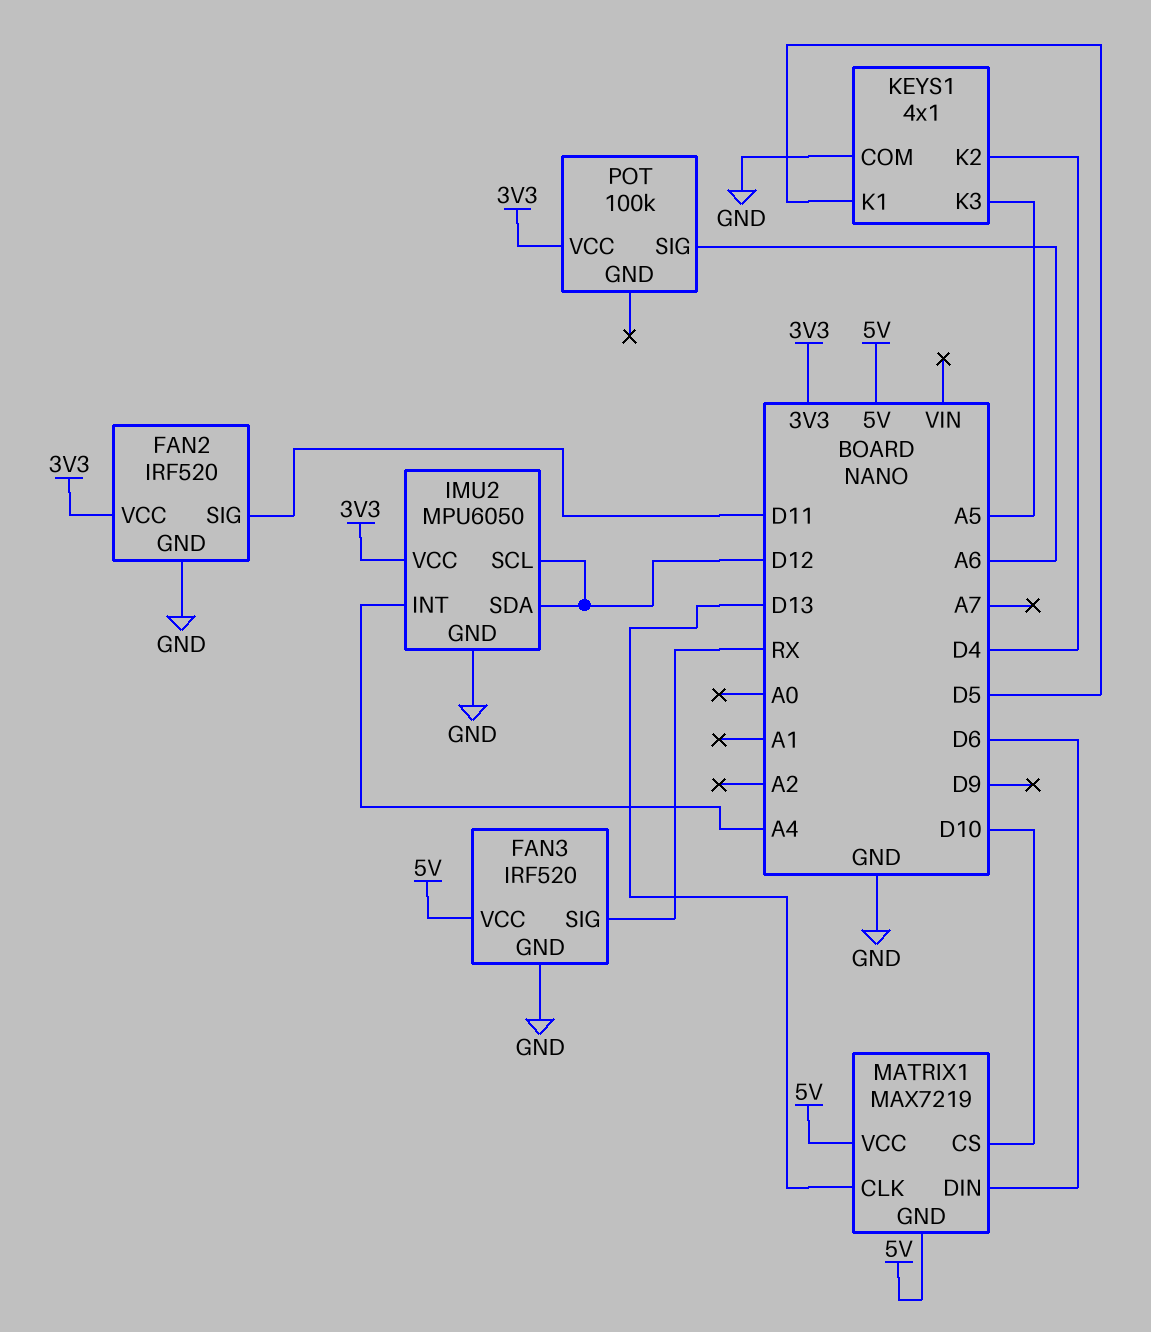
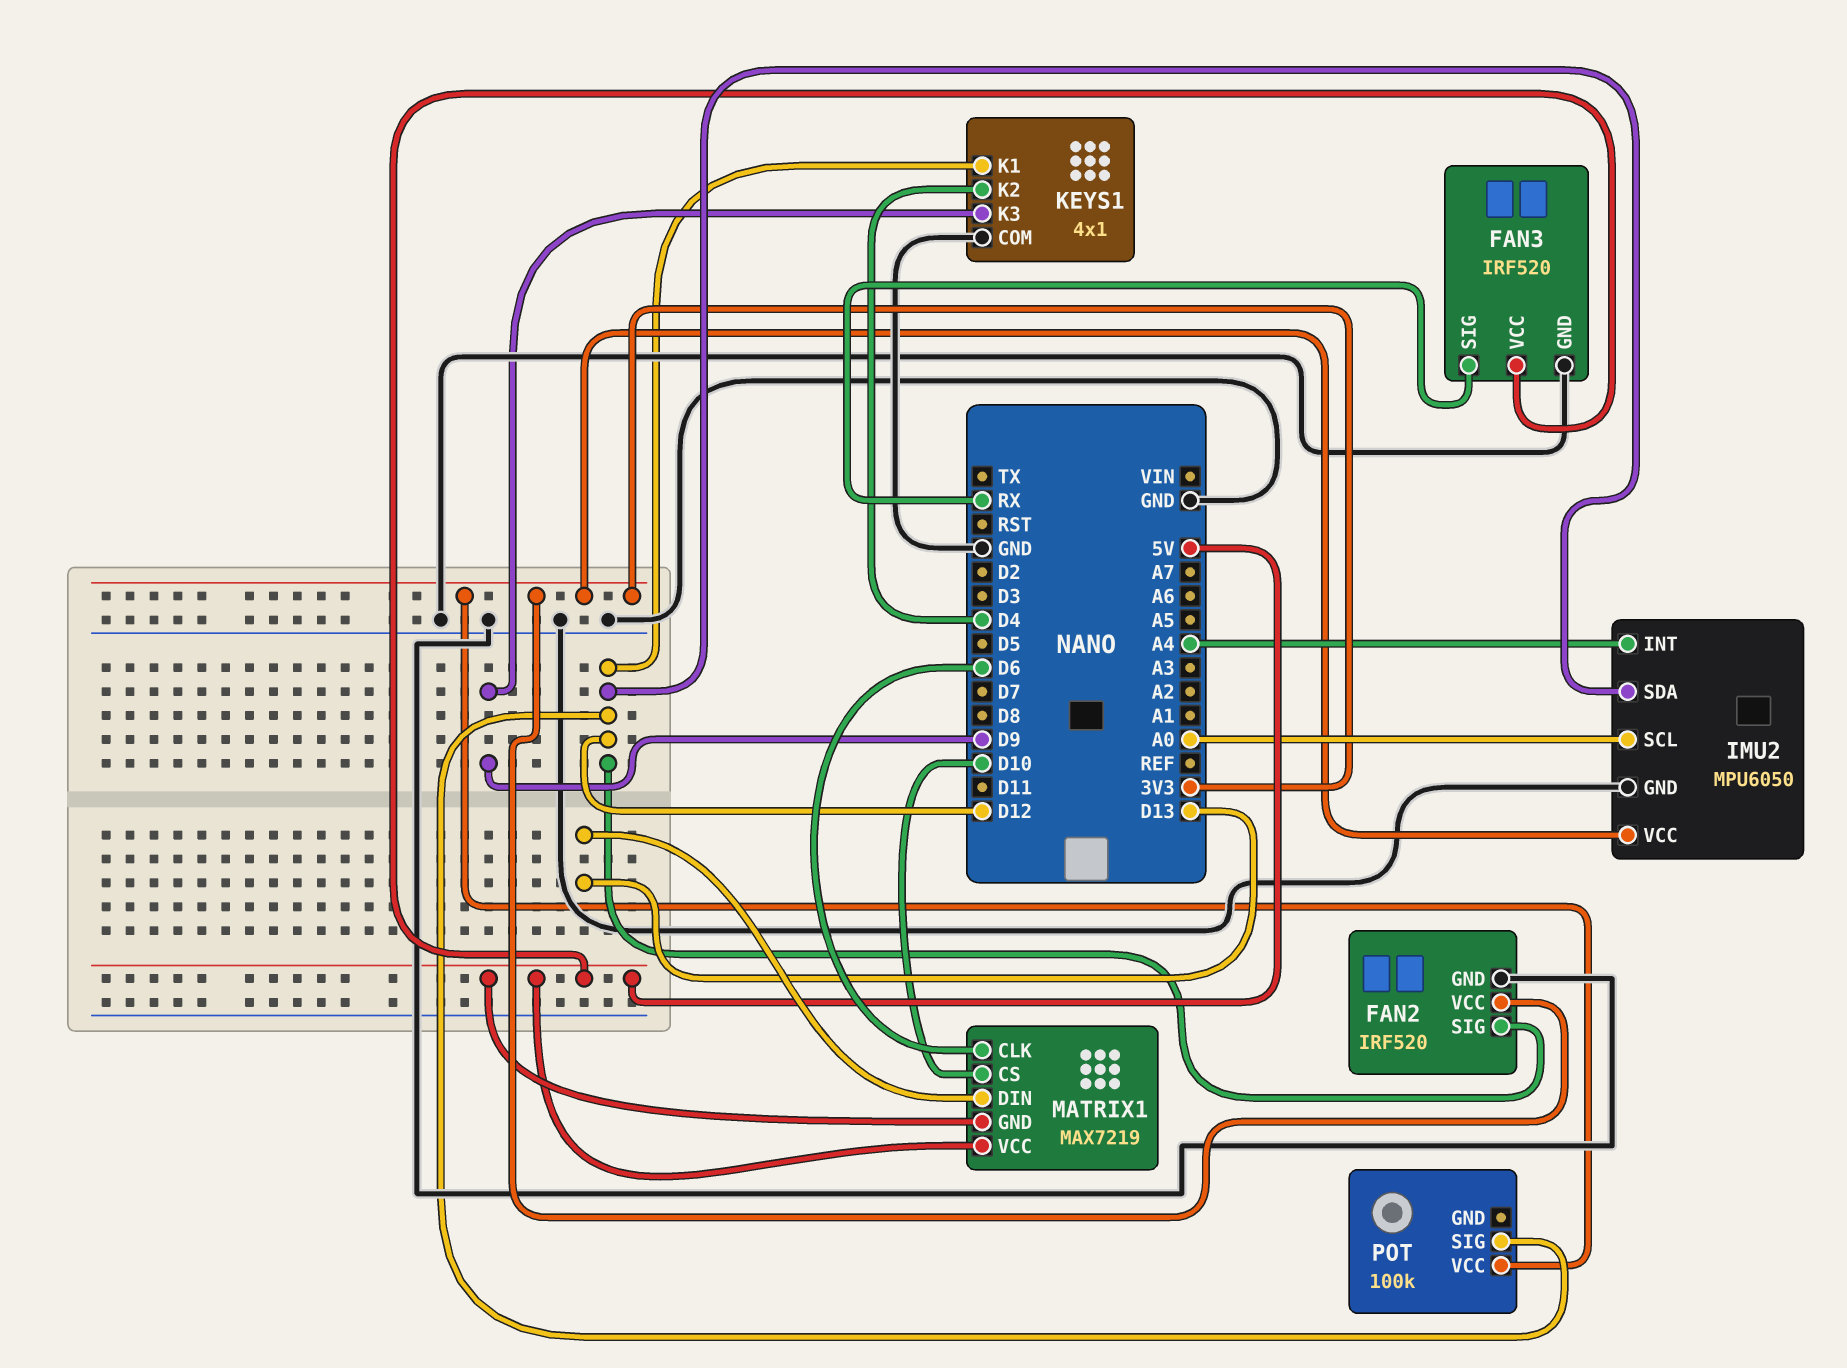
FAN2 pin SIG: D11 -> D12
IMU2 pin SCL: D12 -> A0
KEYS1 pin K1: D5 -> D12
KEYS1 pin K3: A5 -> D9
MATRIX1 pin CLK: D13 -> D6
MATRIX1 pin DIN: D6 -> D13
POT pin SIG: A6 -> D12

